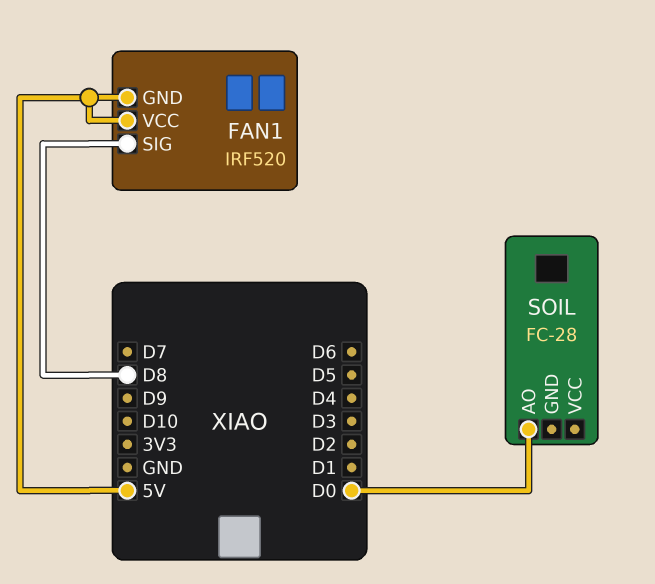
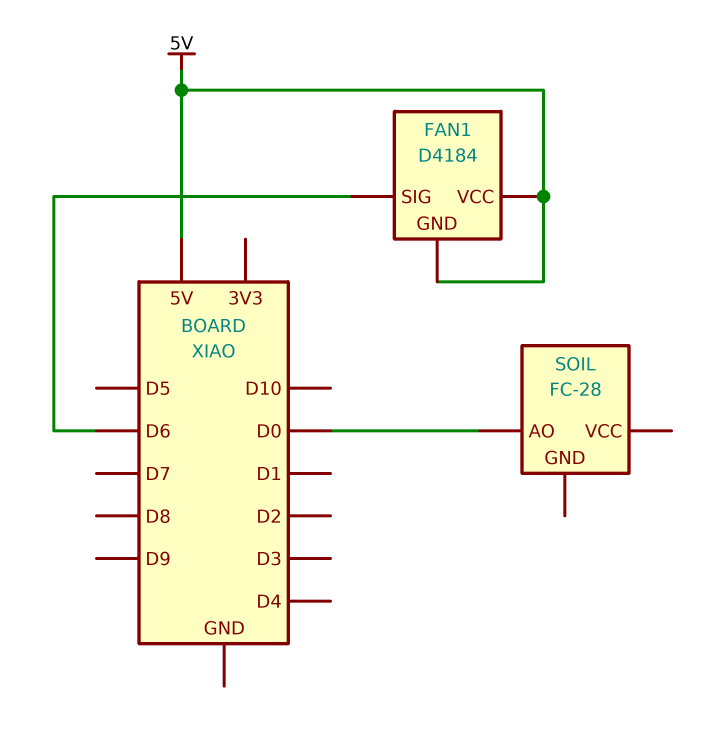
FAN1: IRF520 -> D4184
FAN1 pin SIG: D8 -> D6

